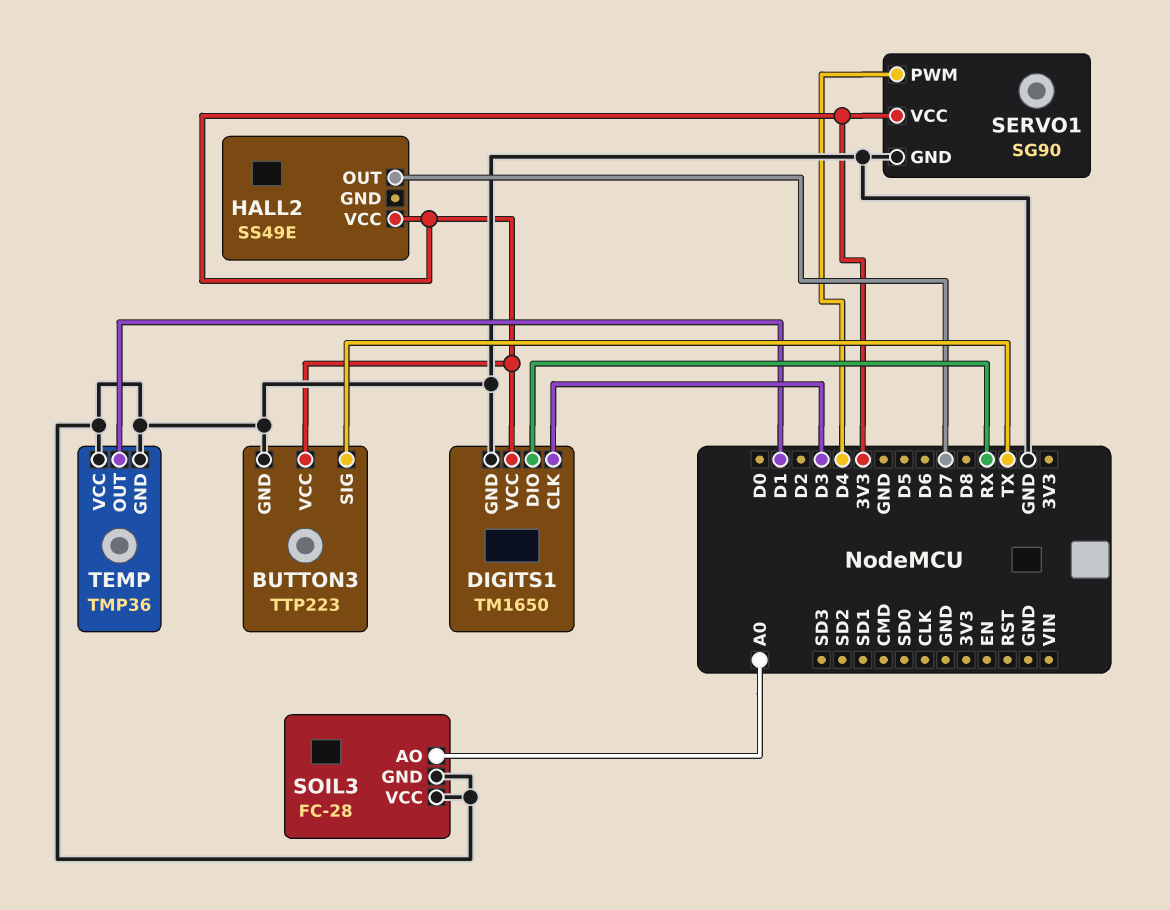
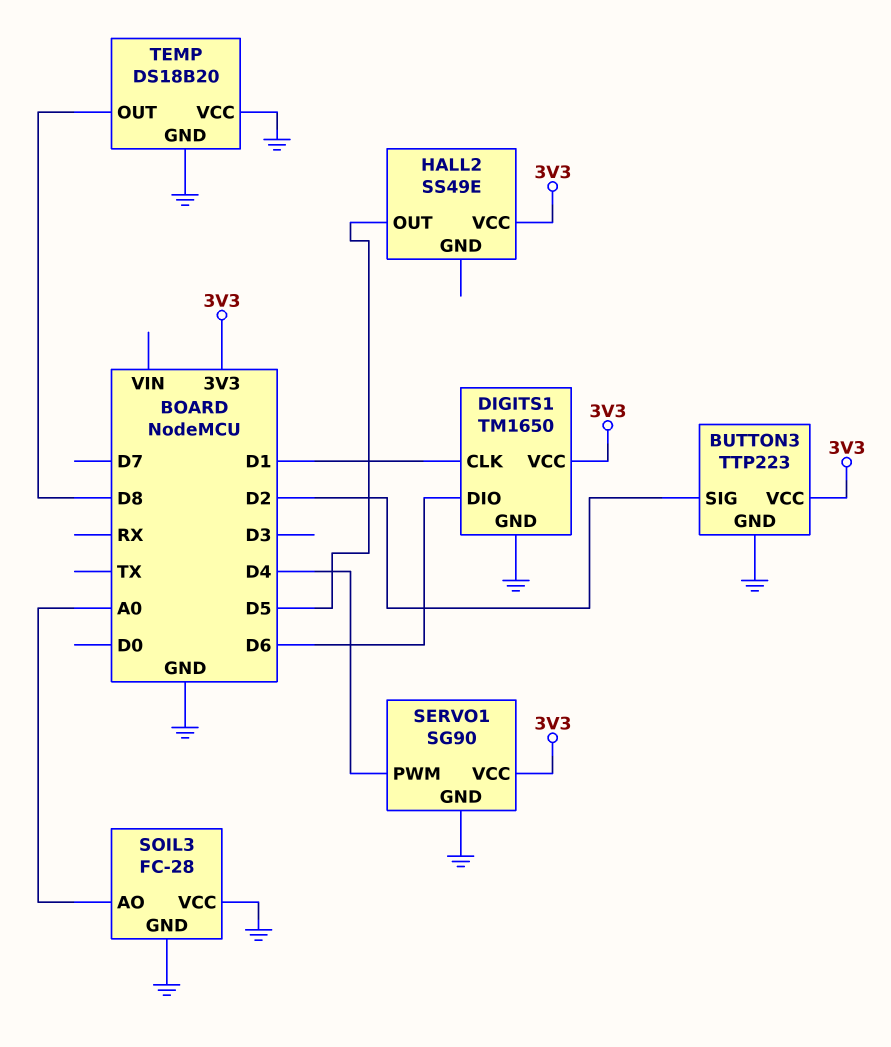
BUTTON3 pin SIG: TX -> D2
DIGITS1 pin CLK: D3 -> D1
DIGITS1 pin DIO: RX -> D6
HALL2 pin OUT: D7 -> D5
TEMP: TMP36 -> DS18B20
TEMP pin OUT: D1 -> D8

